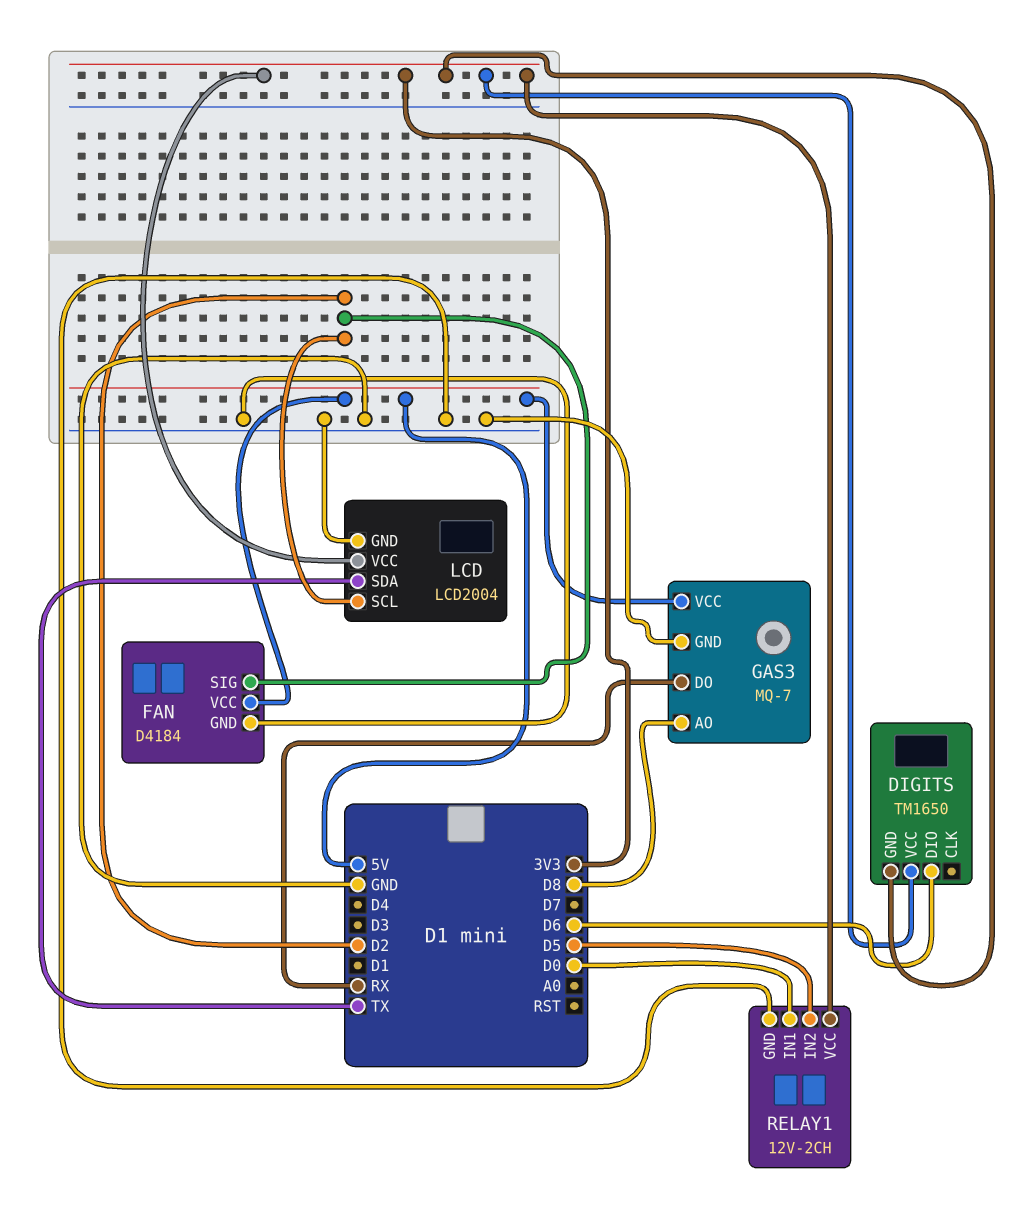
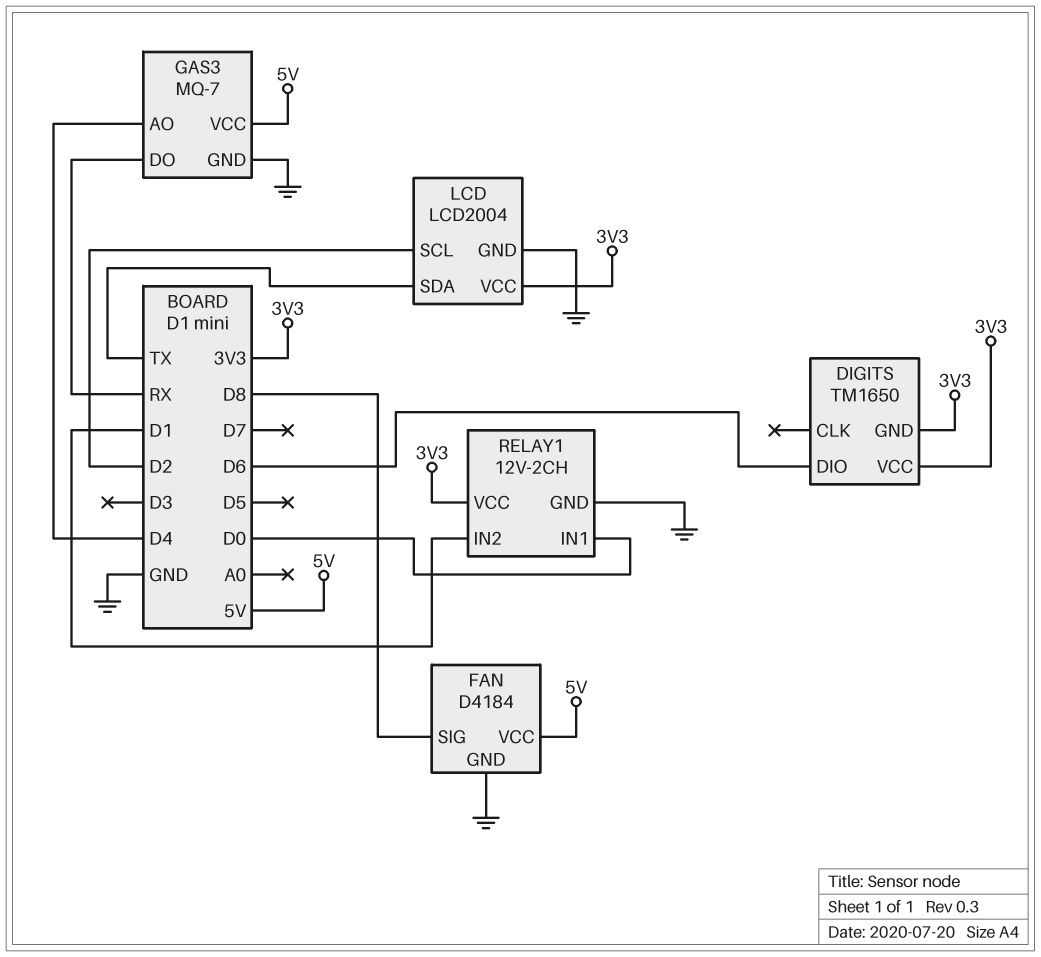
FAN pin SIG: D2 -> D8
GAS3 pin AO: D8 -> D4
RELAY1 pin IN2: D5 -> D1

